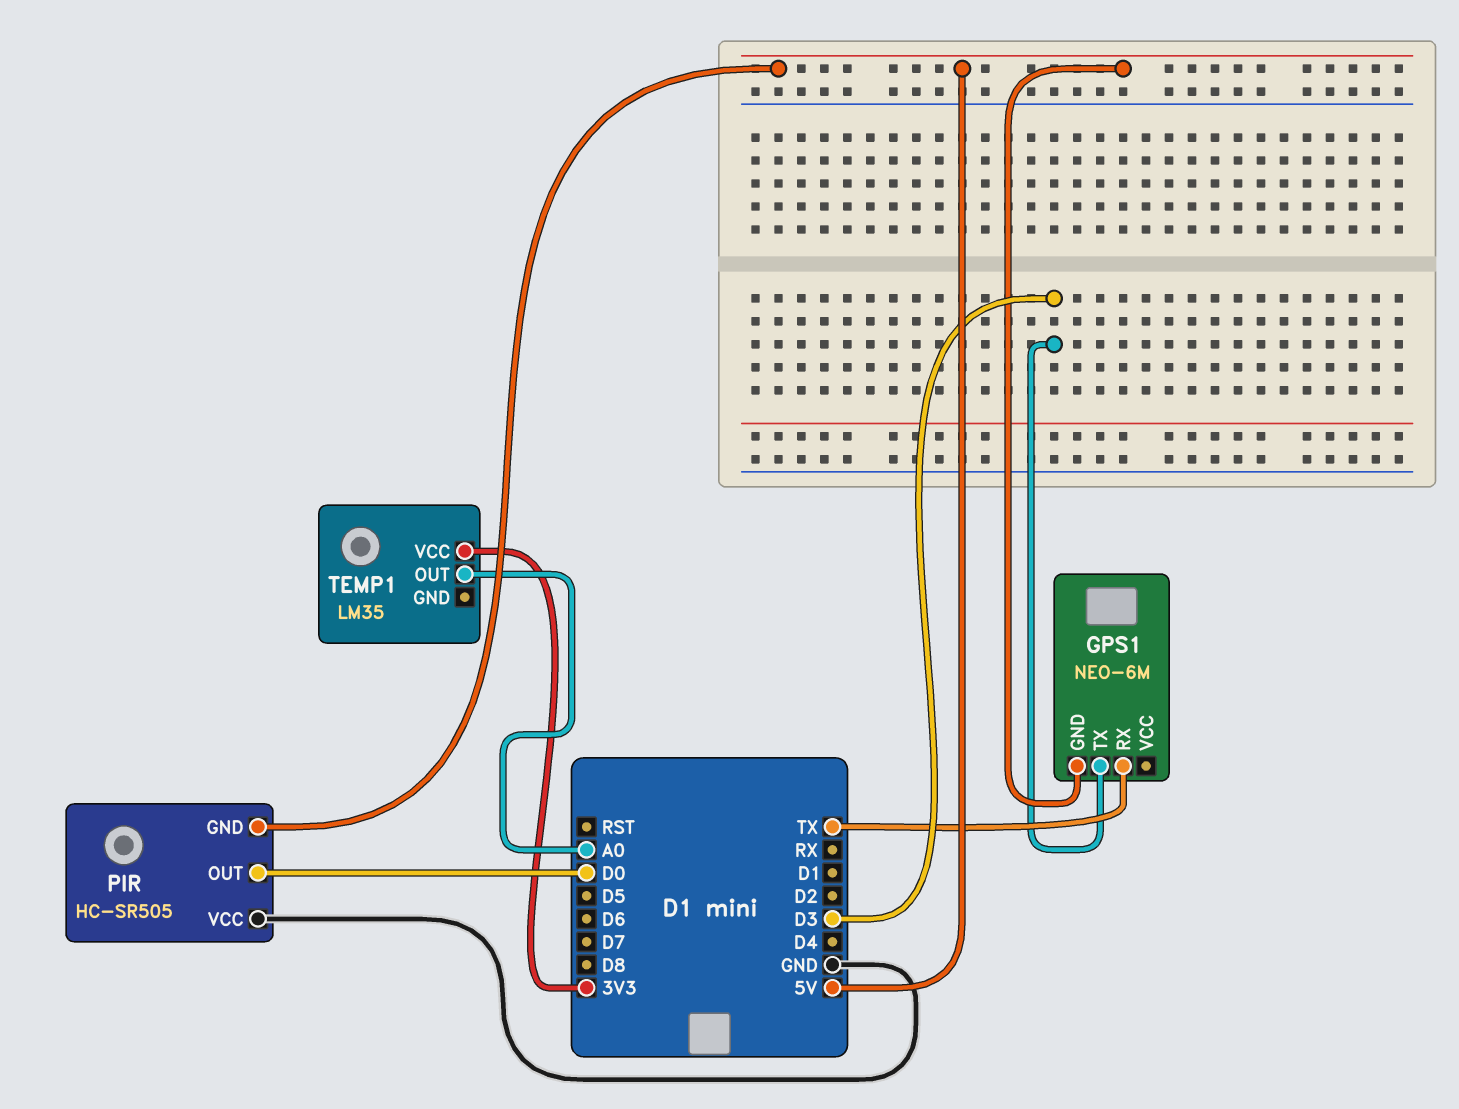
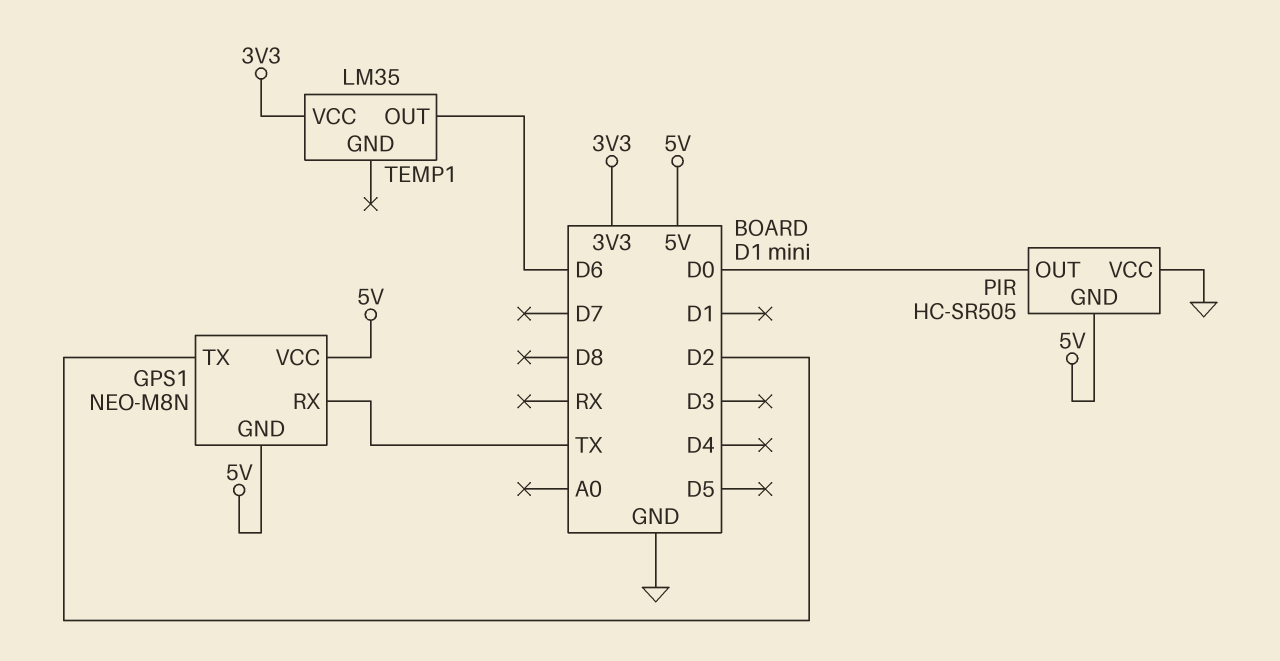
GPS1: NEO-6M -> NEO-M8N
GPS1 pin TX: D3 -> D2
GPS1 pin VCC: none -> 5V
TEMP1 pin OUT: A0 -> D6

